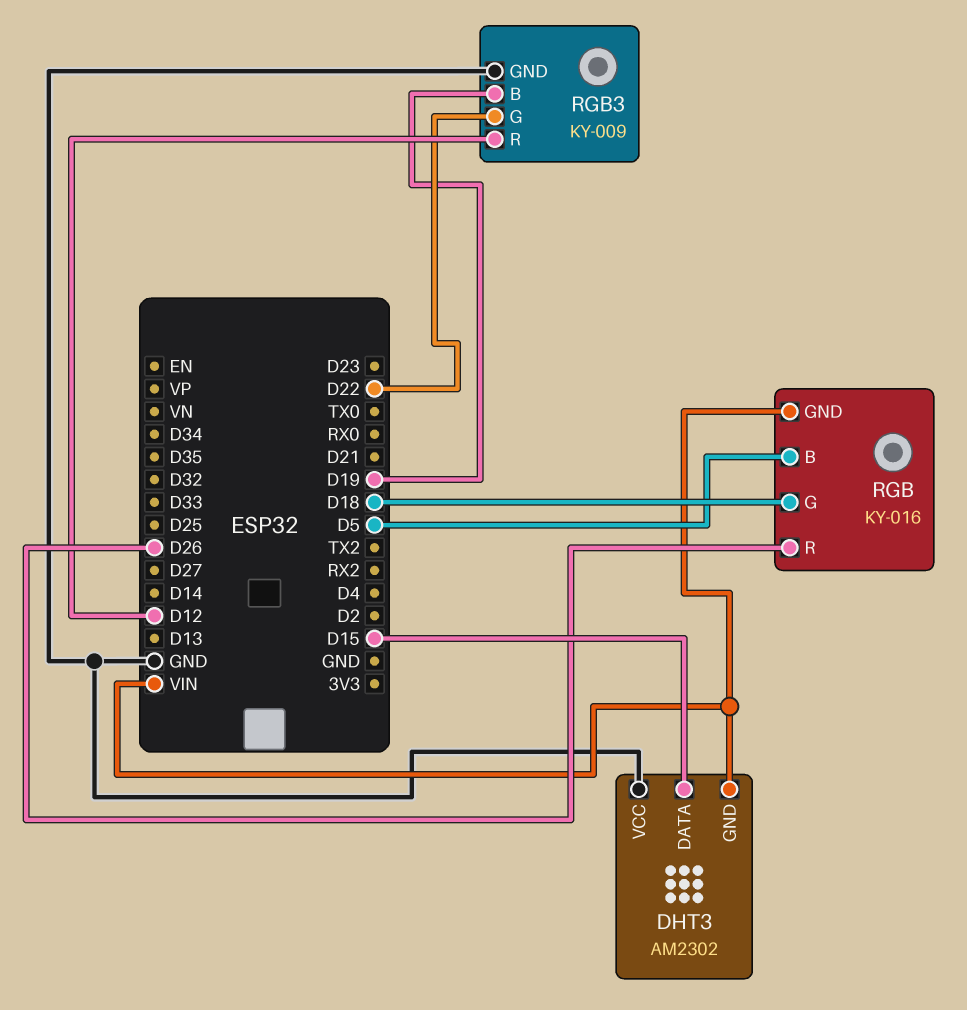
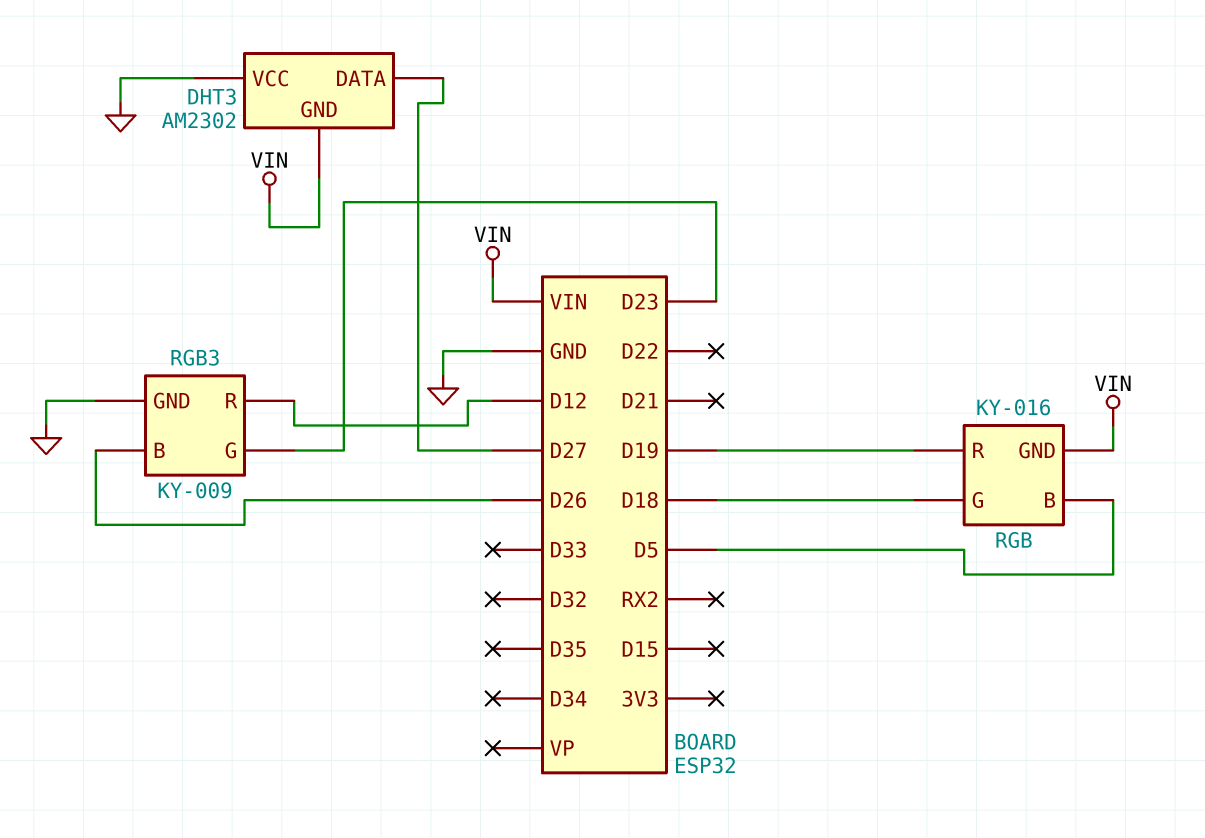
DHT3 pin DATA: D15 -> D27
RGB pin R: D26 -> D19
RGB3 pin B: D19 -> D26
RGB3 pin G: D22 -> D23

